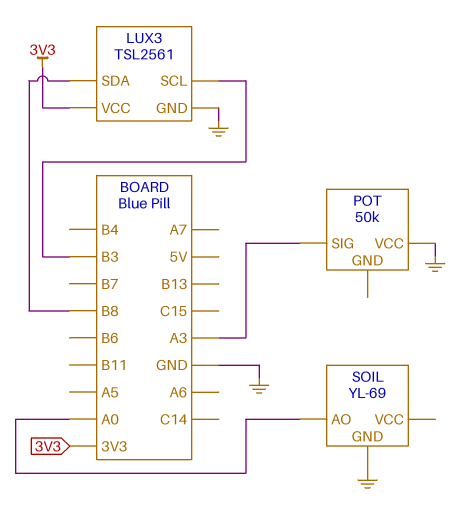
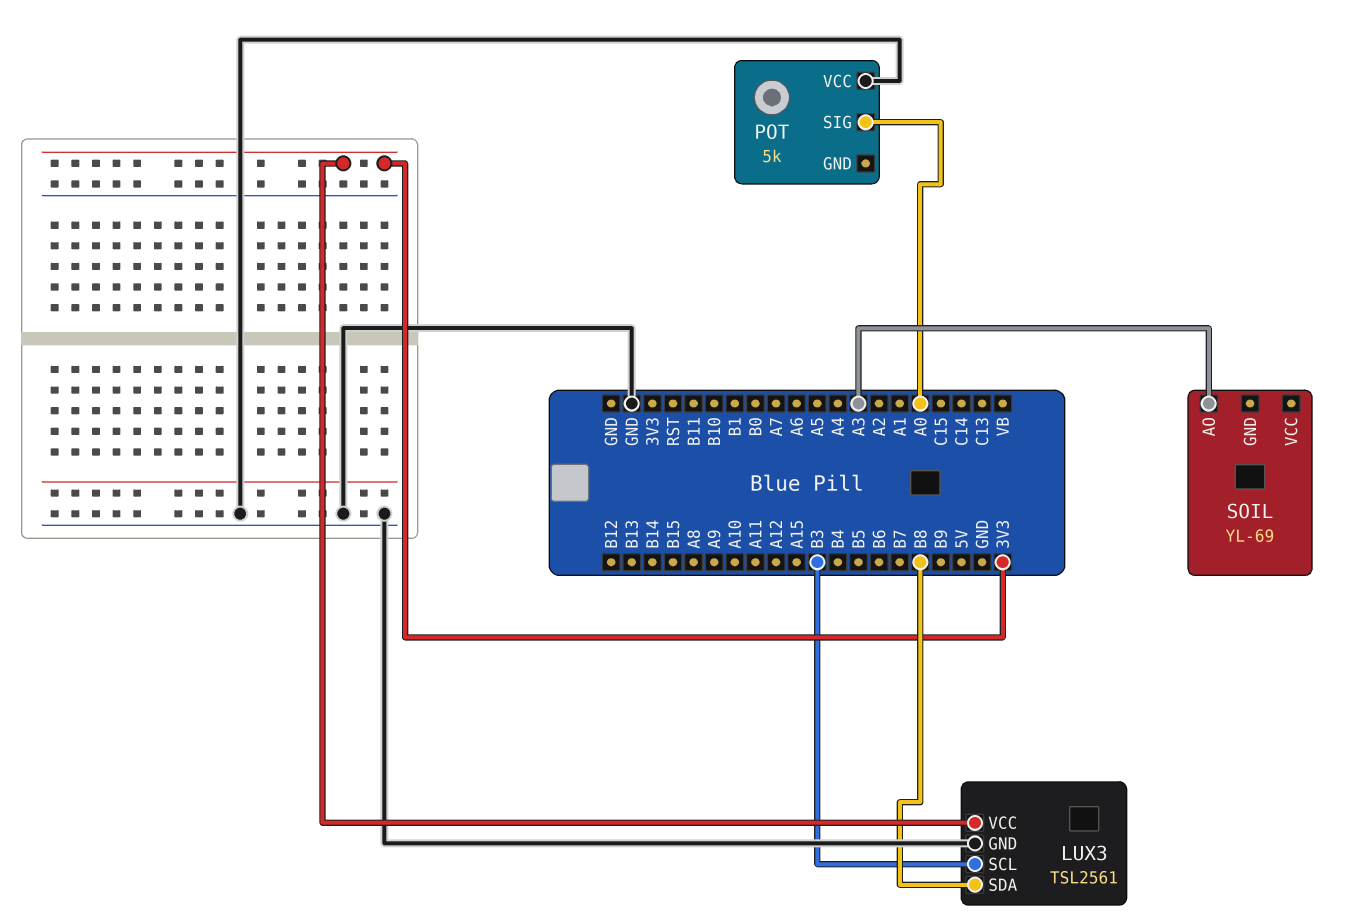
POT: 50k -> 5k
POT pin SIG: A3 -> A0
SOIL pin AO: A0 -> A3
SOIL pin GND: GND -> none

